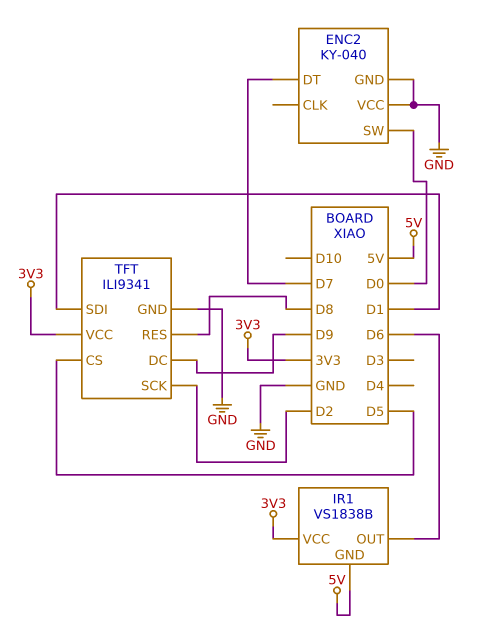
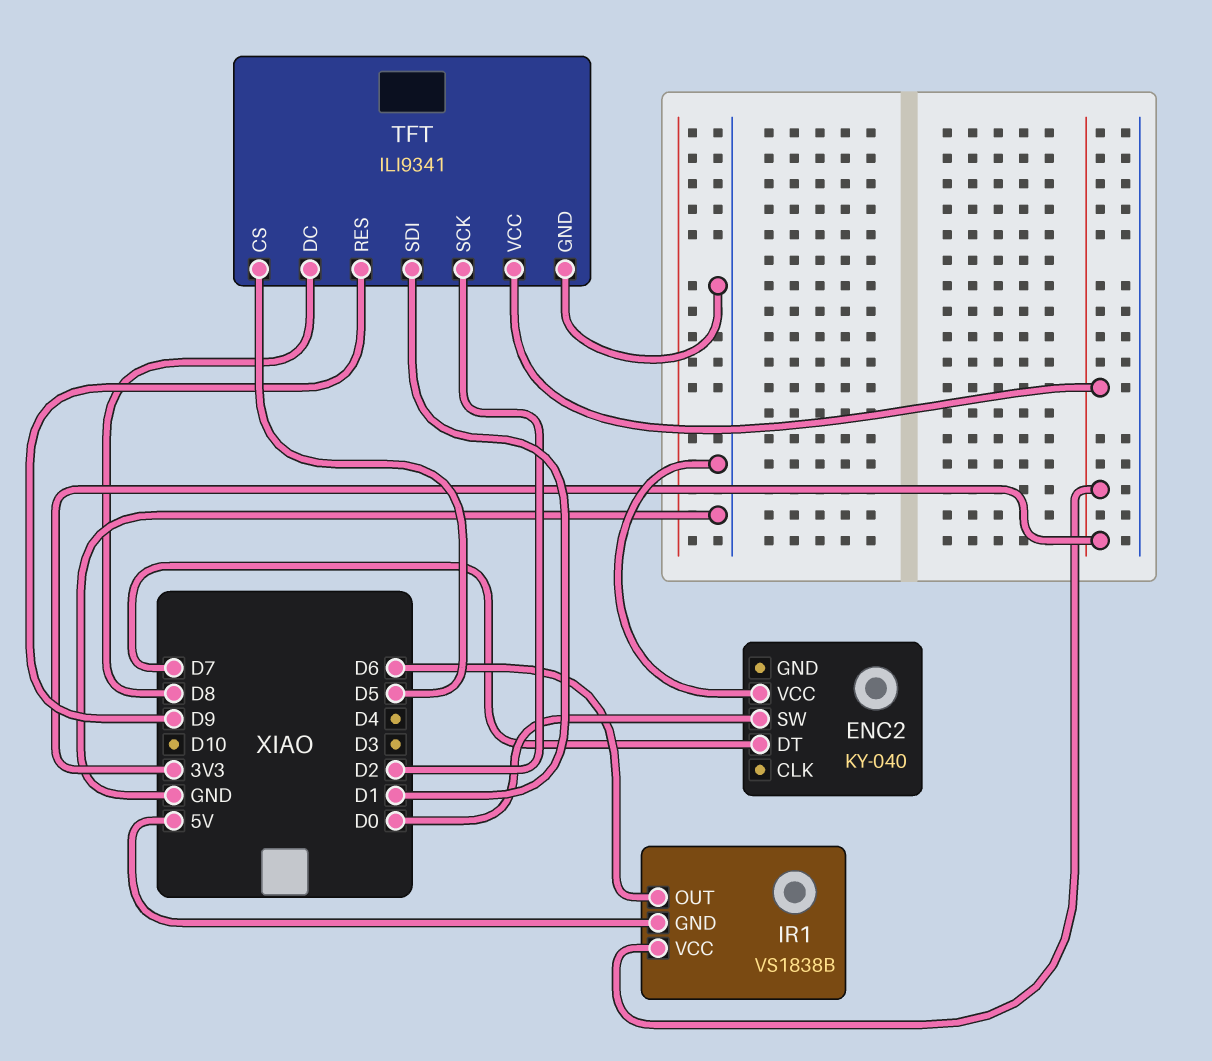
ENC2 pin GND: GND -> none
TFT pin DC: D9 -> D8
TFT pin RES: D8 -> D9

